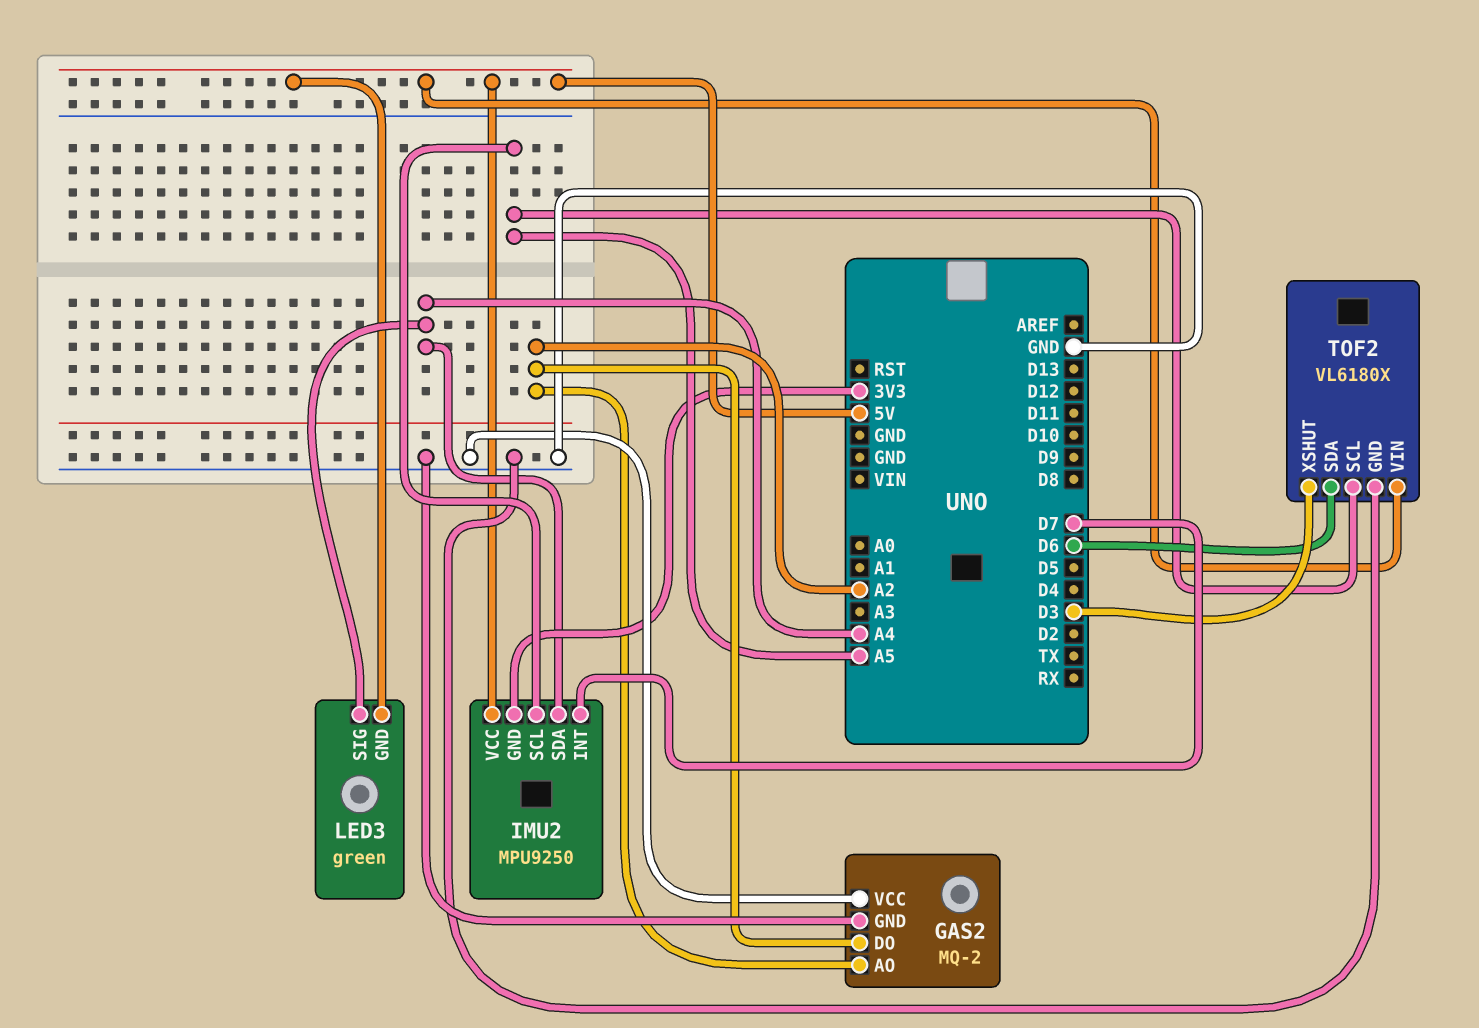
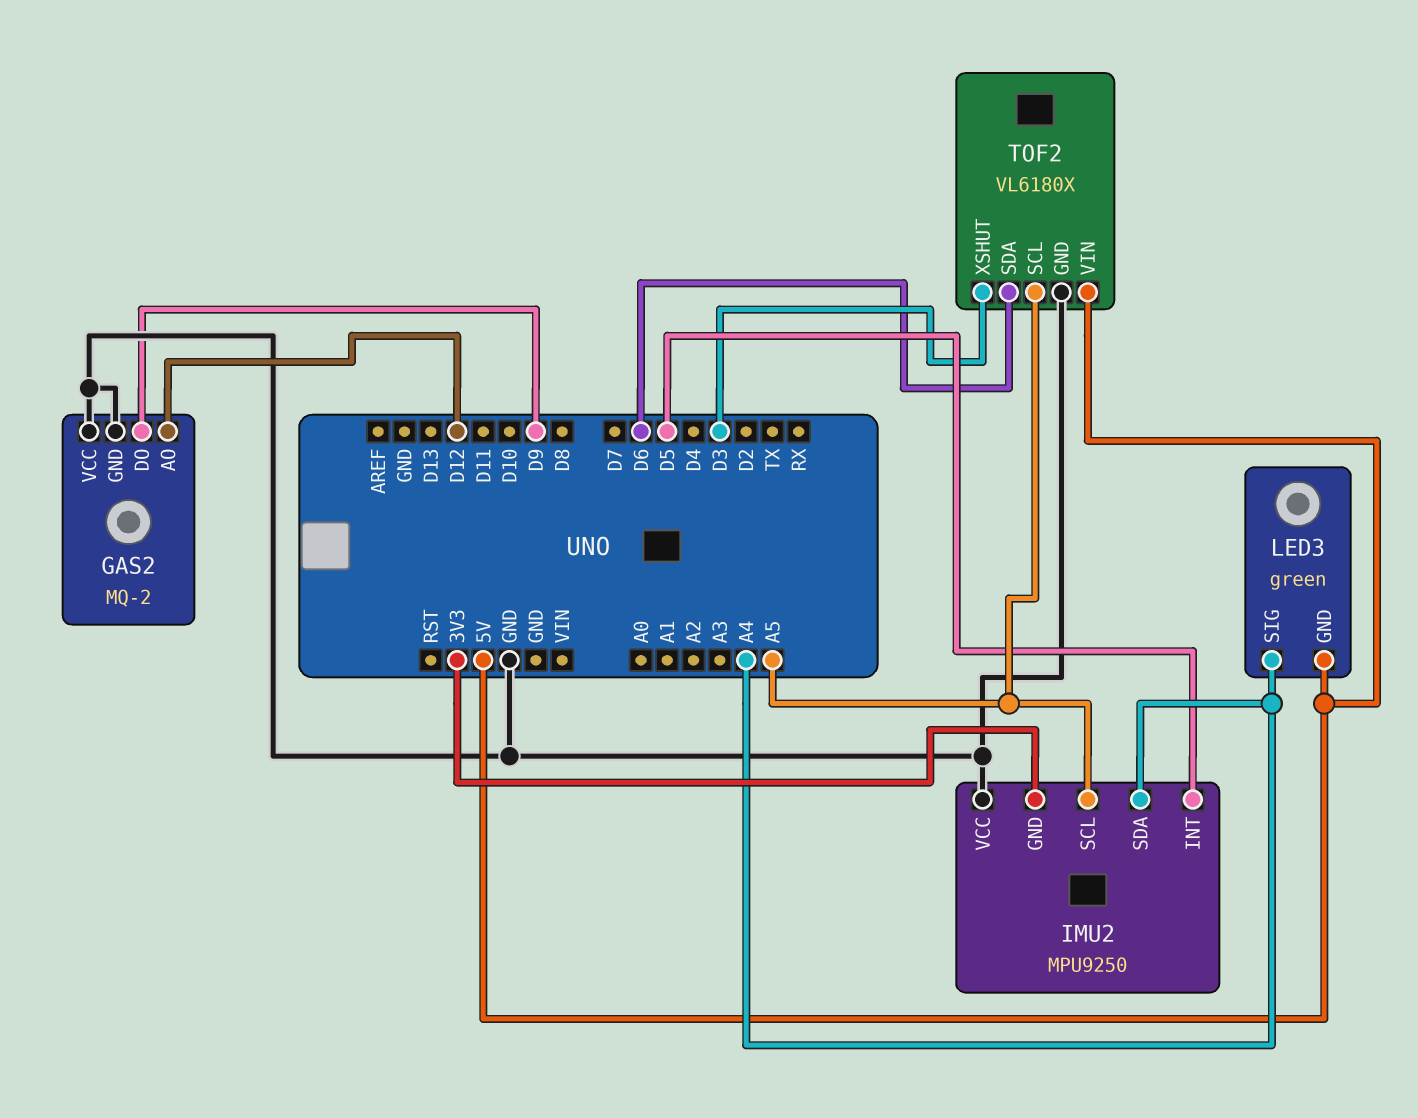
GAS2 pin AO: A2 -> D12
GAS2 pin DO: A2 -> D9
IMU2 pin INT: D7 -> D5
IMU2 pin VCC: 5V -> GND

